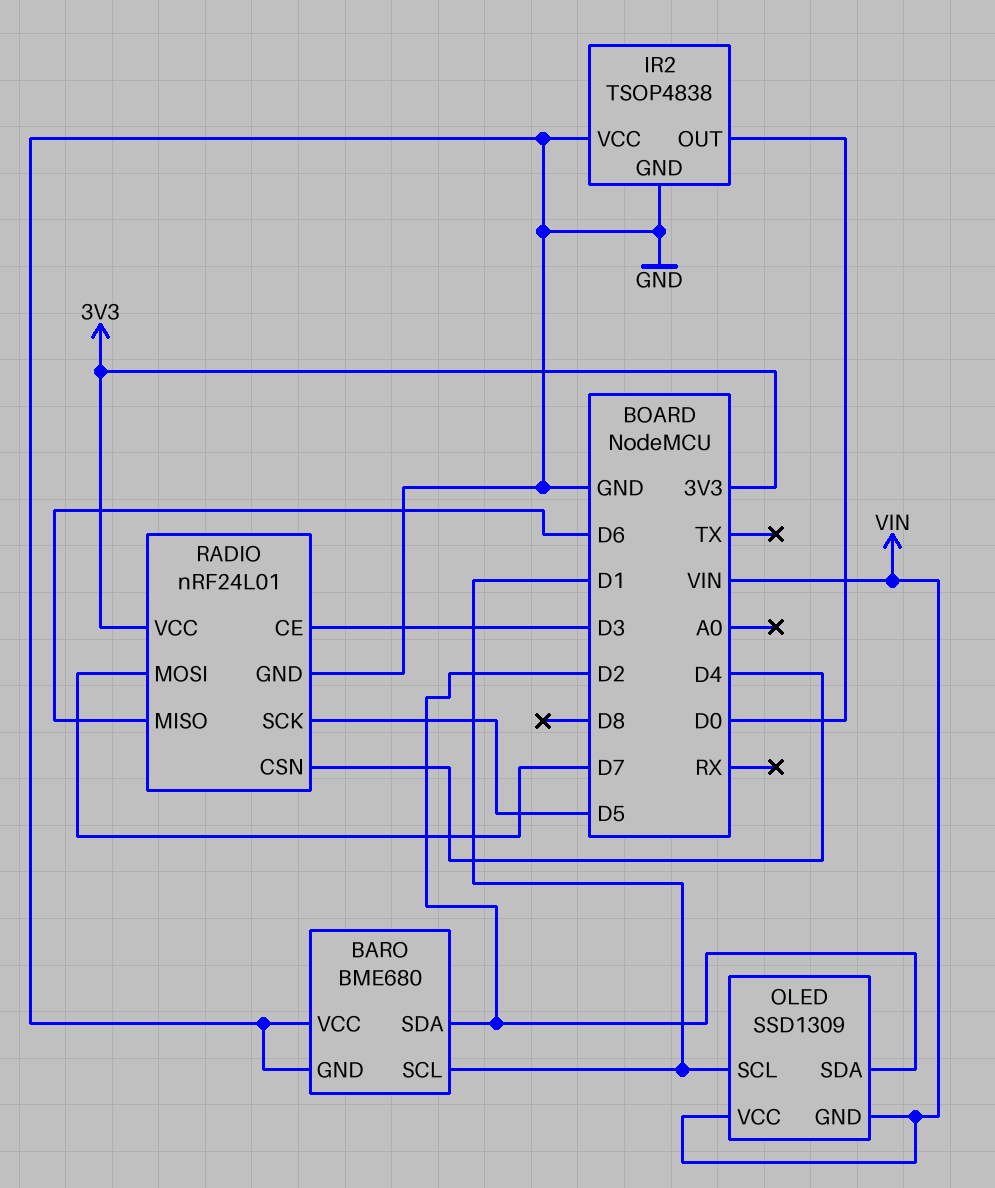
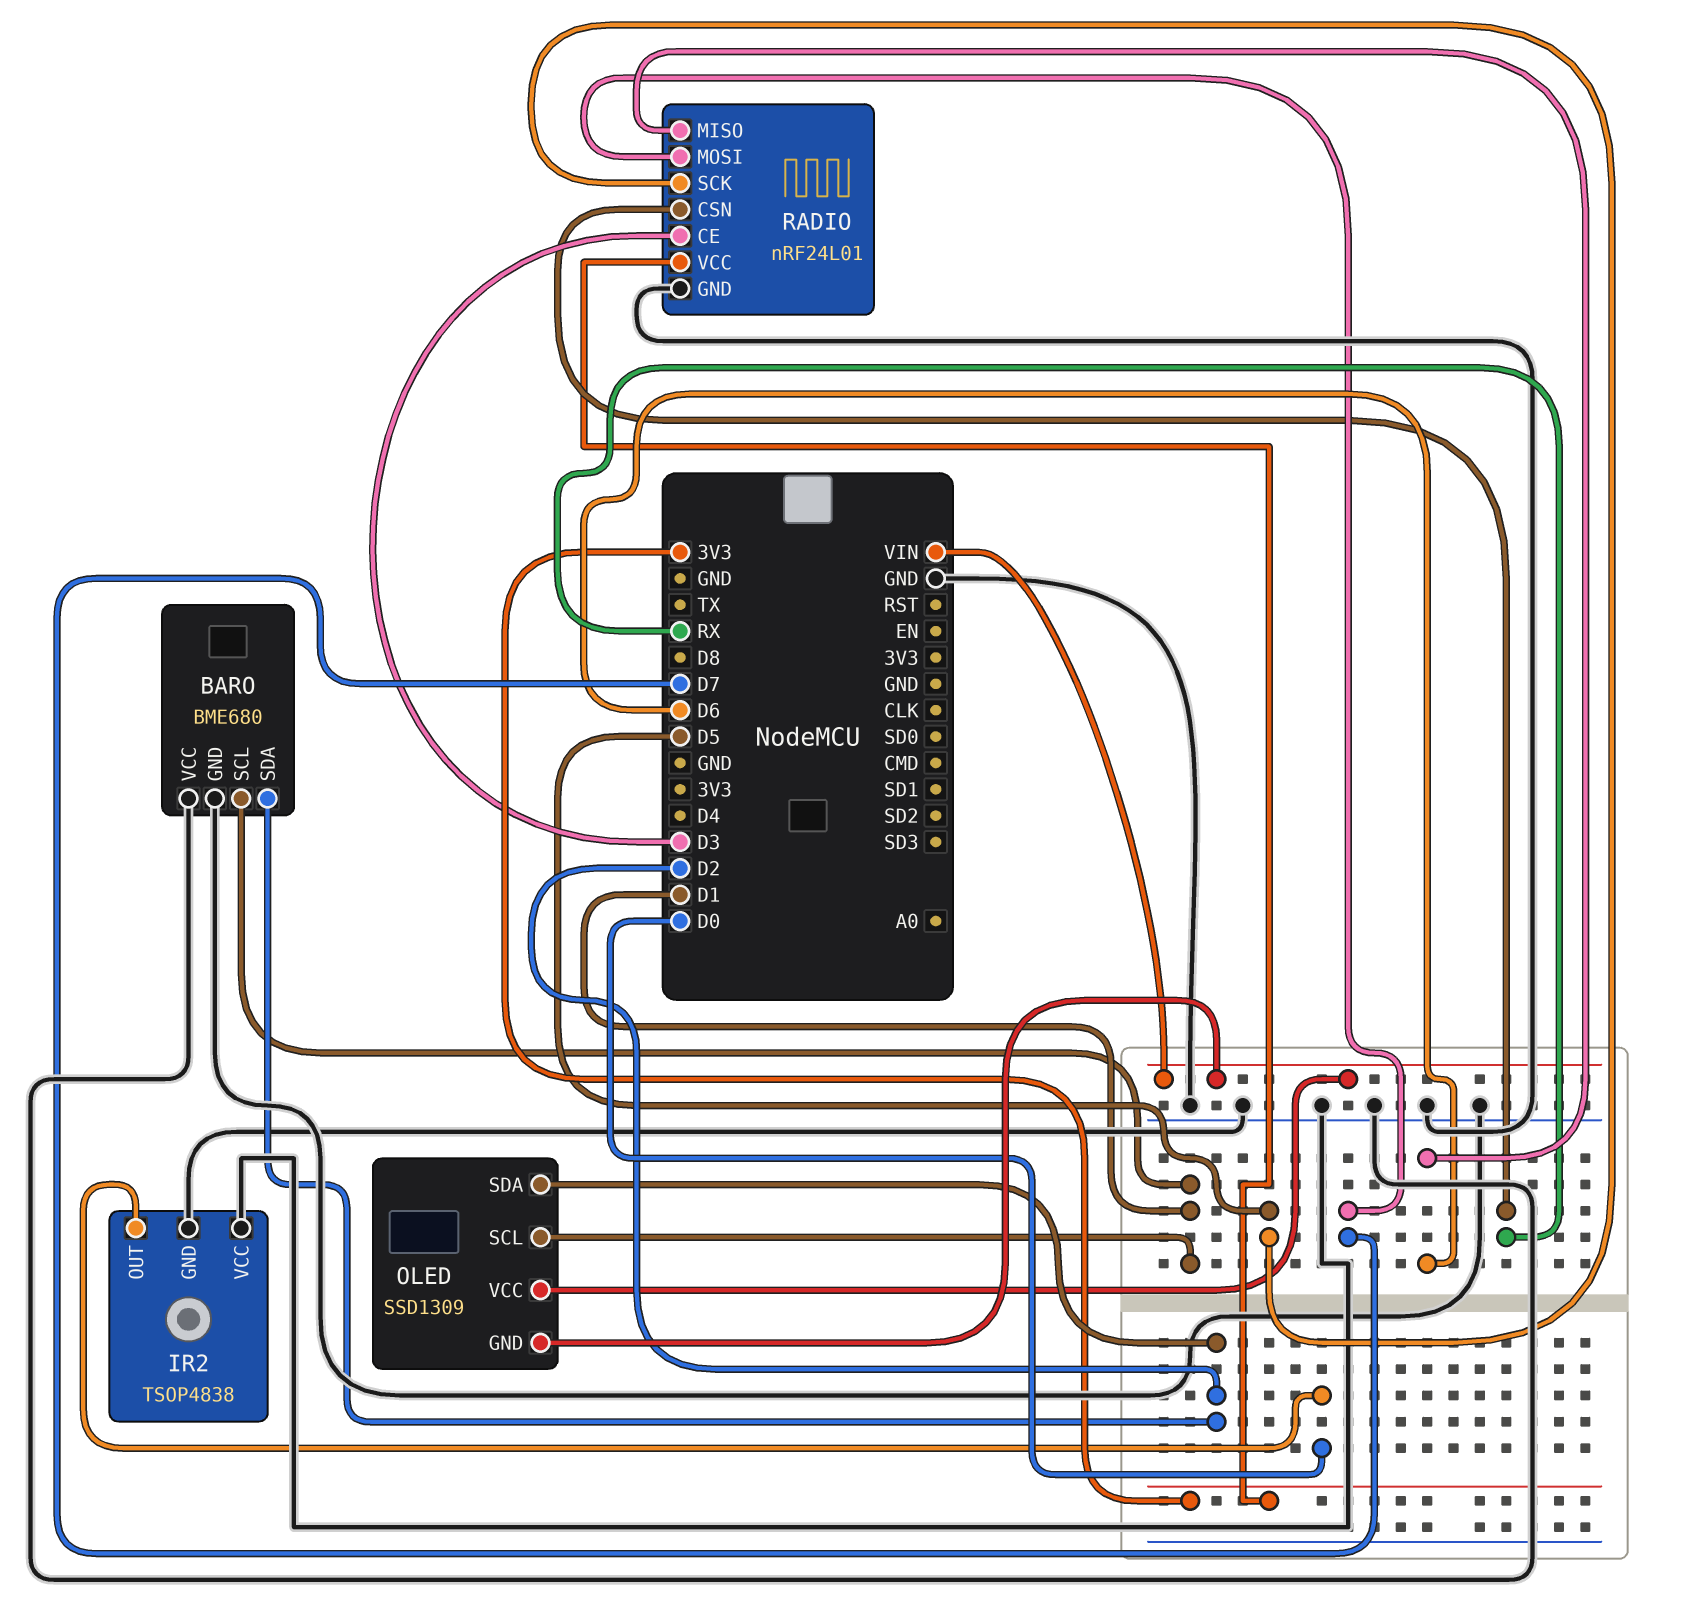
RADIO pin CSN: D4 -> RX

